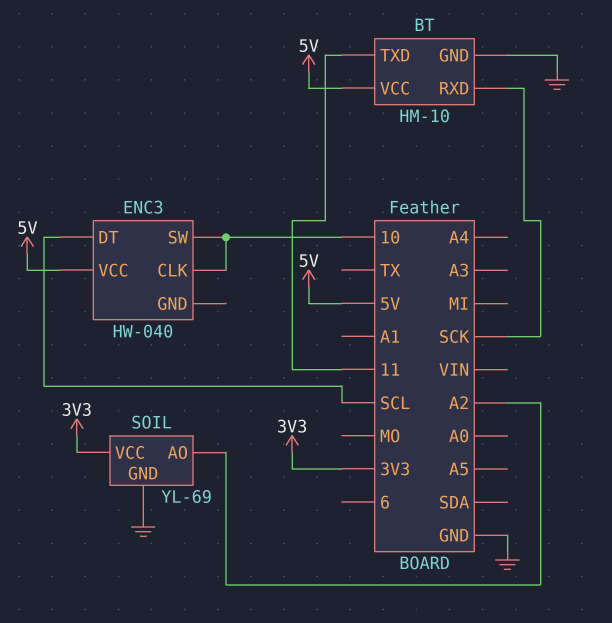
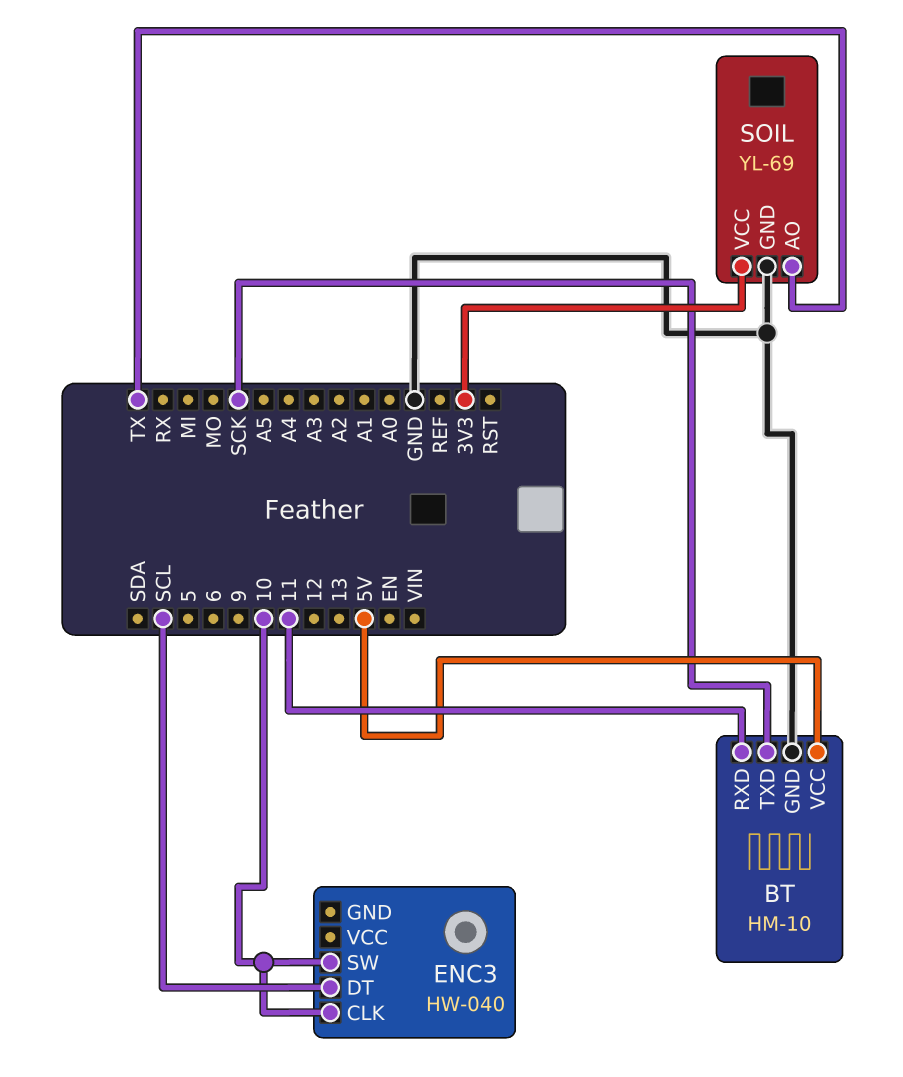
BT pin RXD: SCK -> 11
BT pin TXD: 11 -> SCK
ENC3 pin VCC: 5V -> none
SOIL pin AO: A2 -> TX

